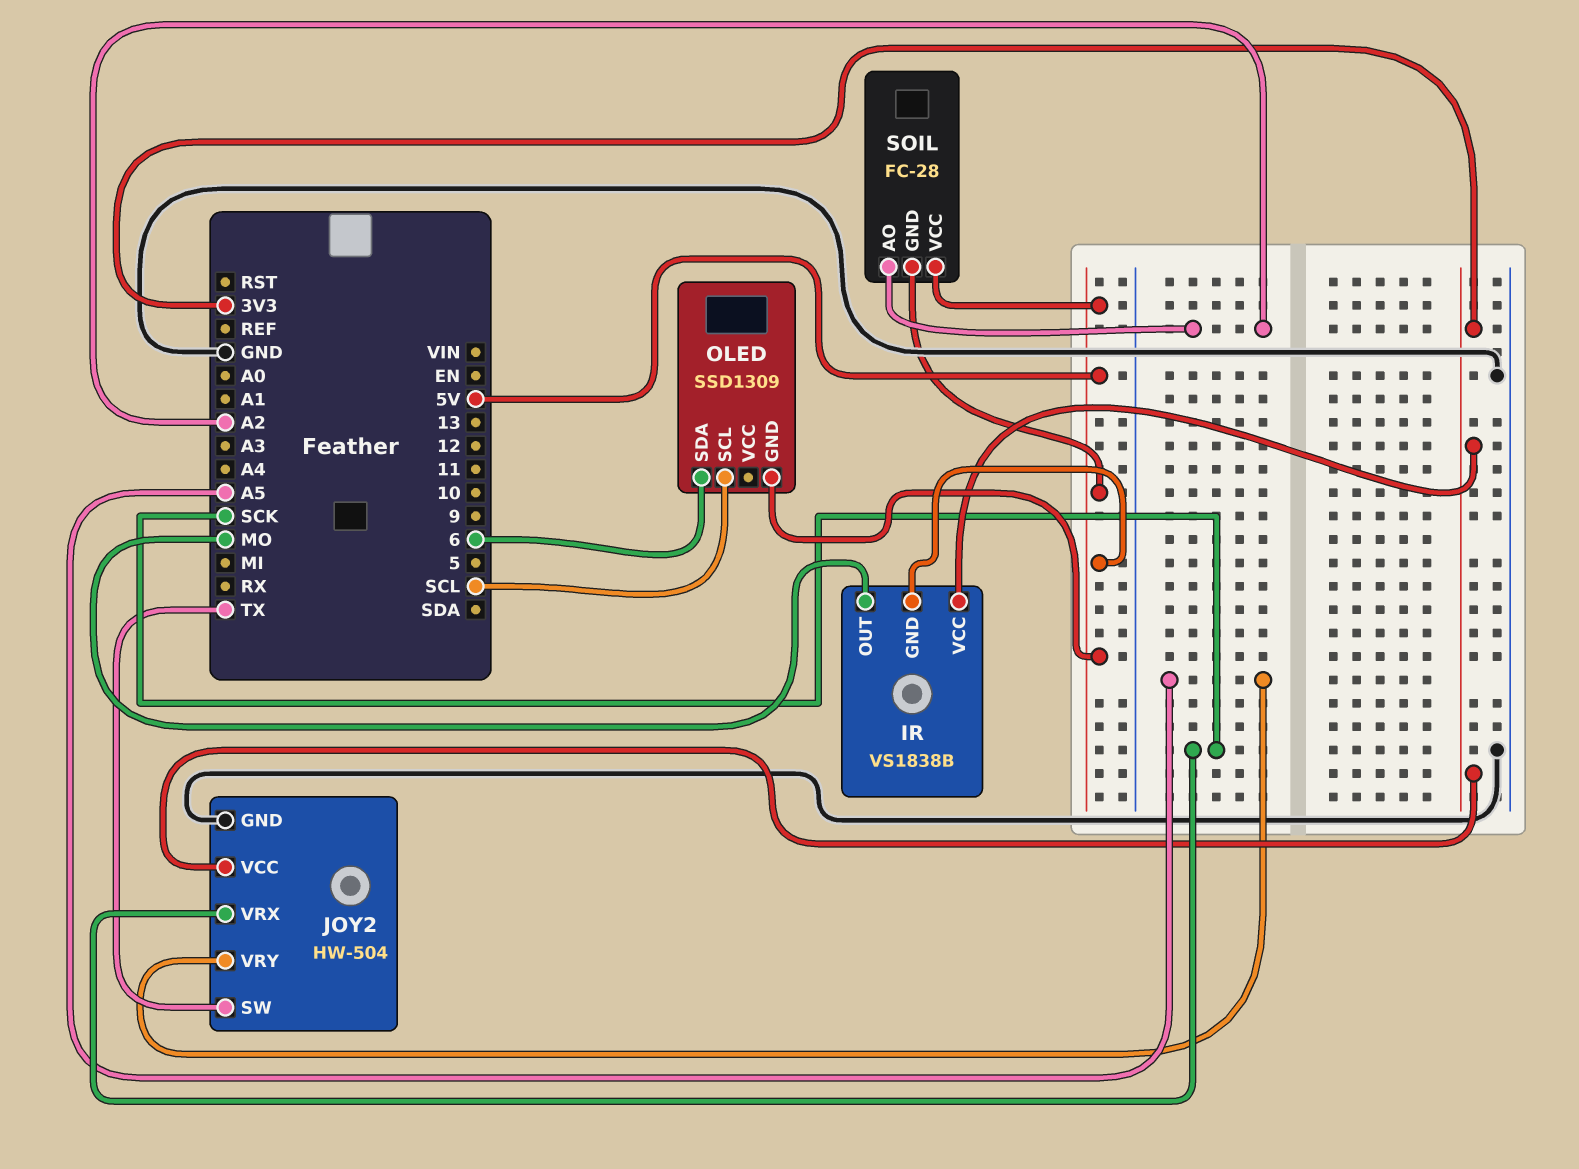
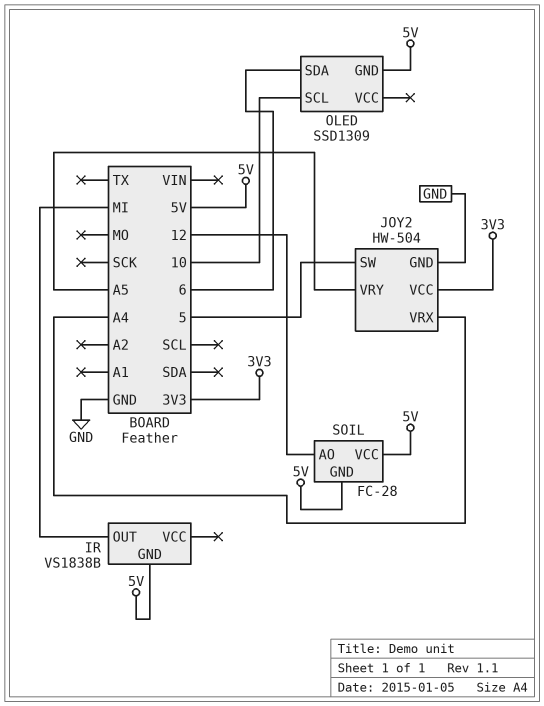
IR pin OUT: MO -> MI
IR pin VCC: 3V3 -> none
JOY2 pin SW: TX -> 5
JOY2 pin VRX: SCK -> A4
OLED pin SCL: SCL -> 10
SOIL pin AO: A2 -> 12

